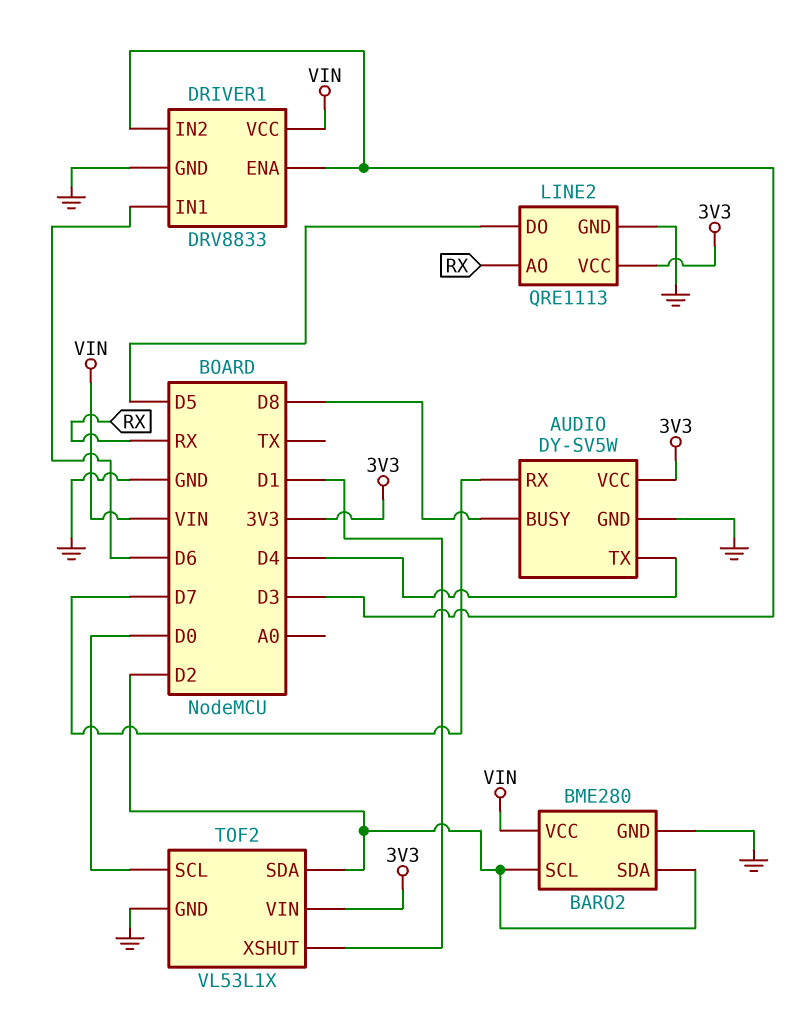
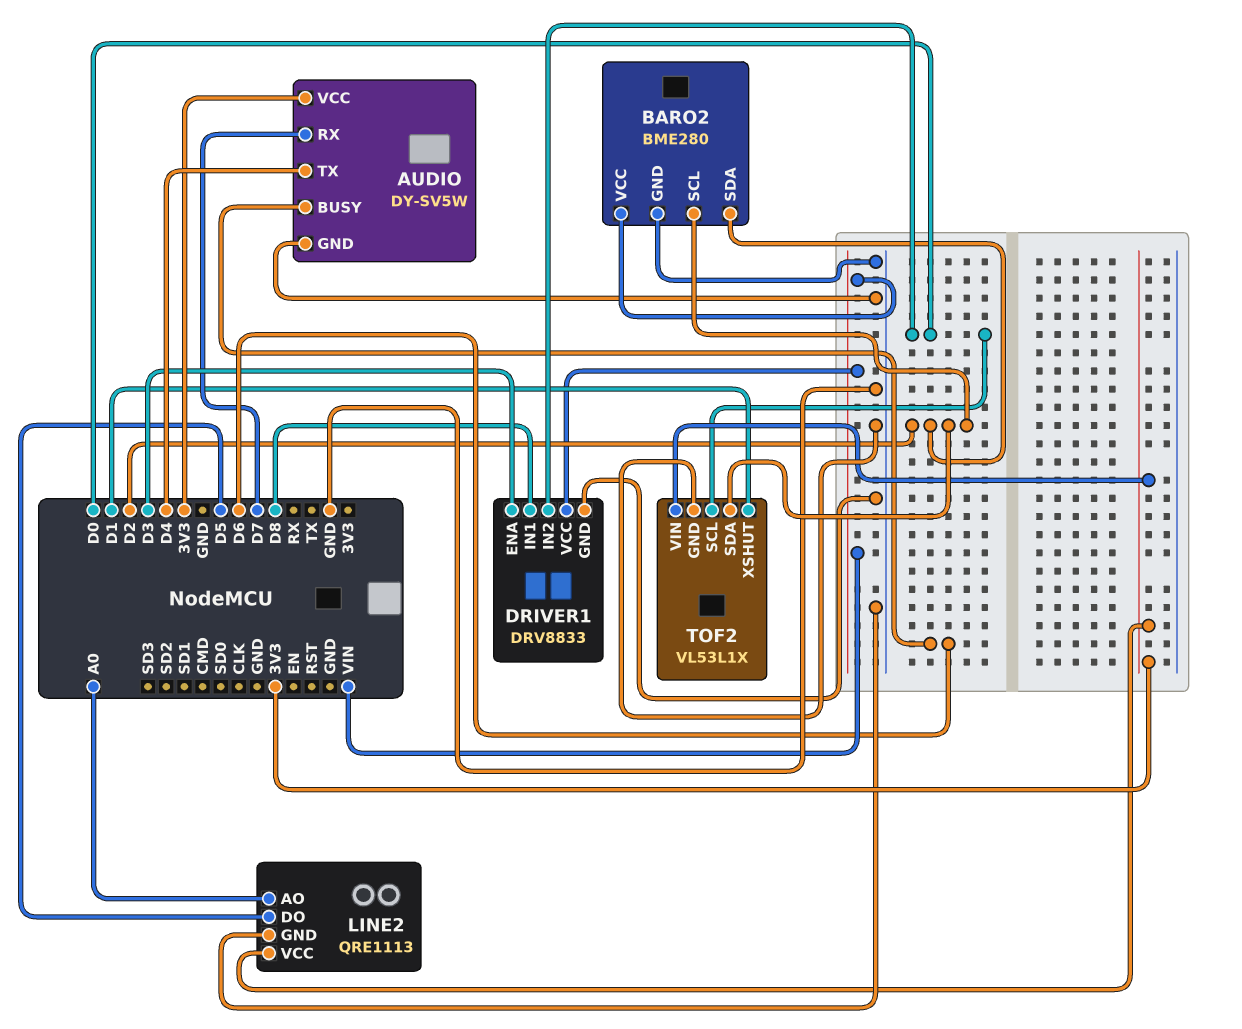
AUDIO pin BUSY: D8 -> D6
DRIVER1 pin IN1: D6 -> D8
DRIVER1 pin IN2: D3 -> D0
LINE2 pin AO: RX -> A0

